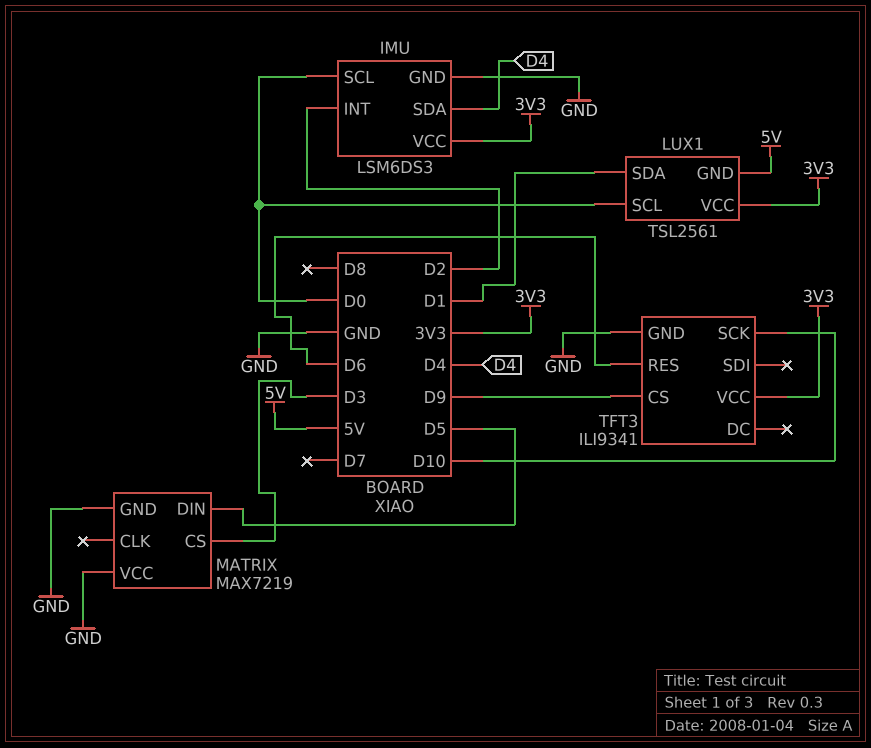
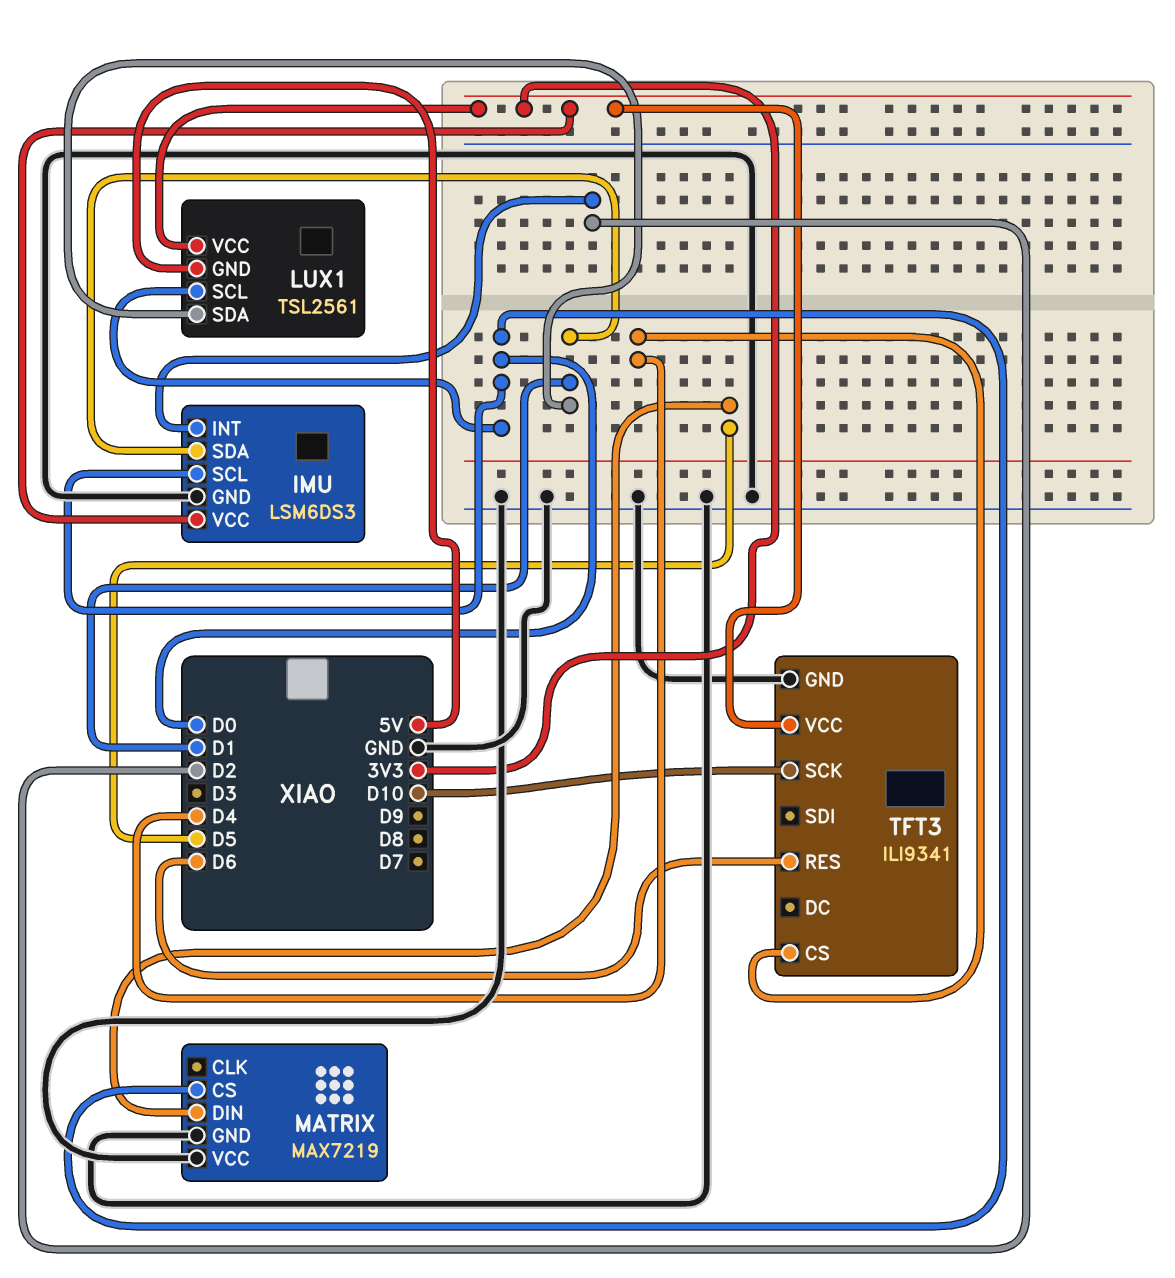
IMU pin SDA: D4 -> D1
MATRIX pin CS: D3 -> D0
TFT3 pin CS: D9 -> D4

